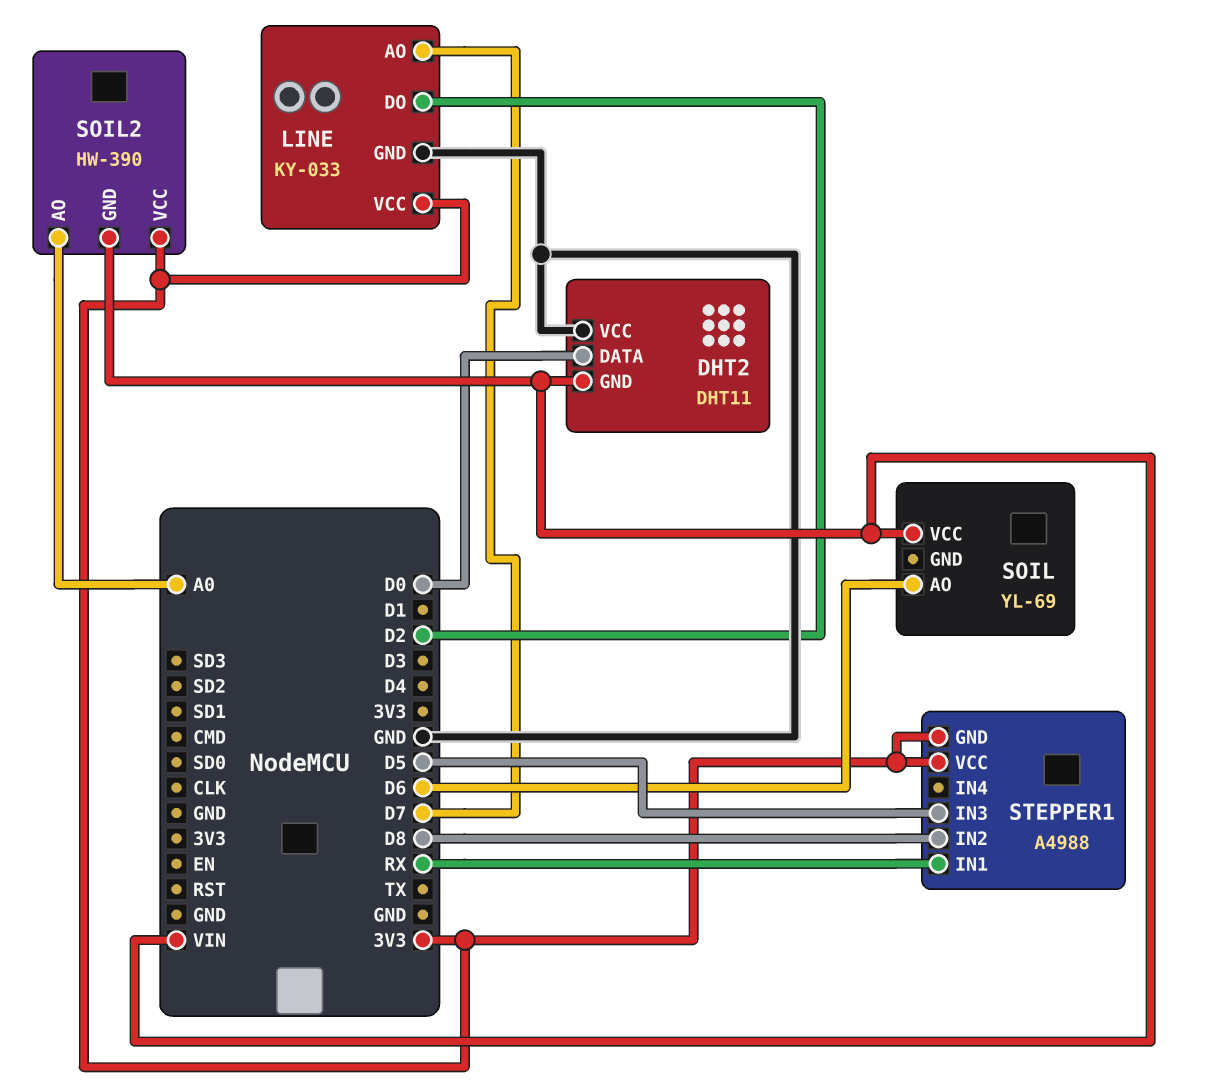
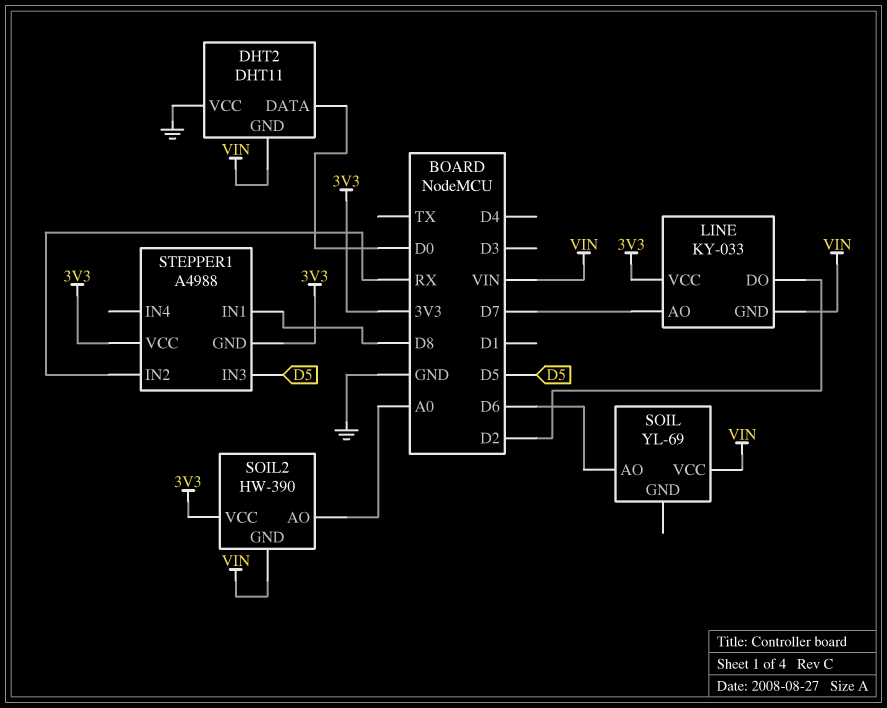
LINE pin GND: GND -> VIN
STEPPER1 pin IN1: RX -> D8
STEPPER1 pin IN2: D8 -> RX

